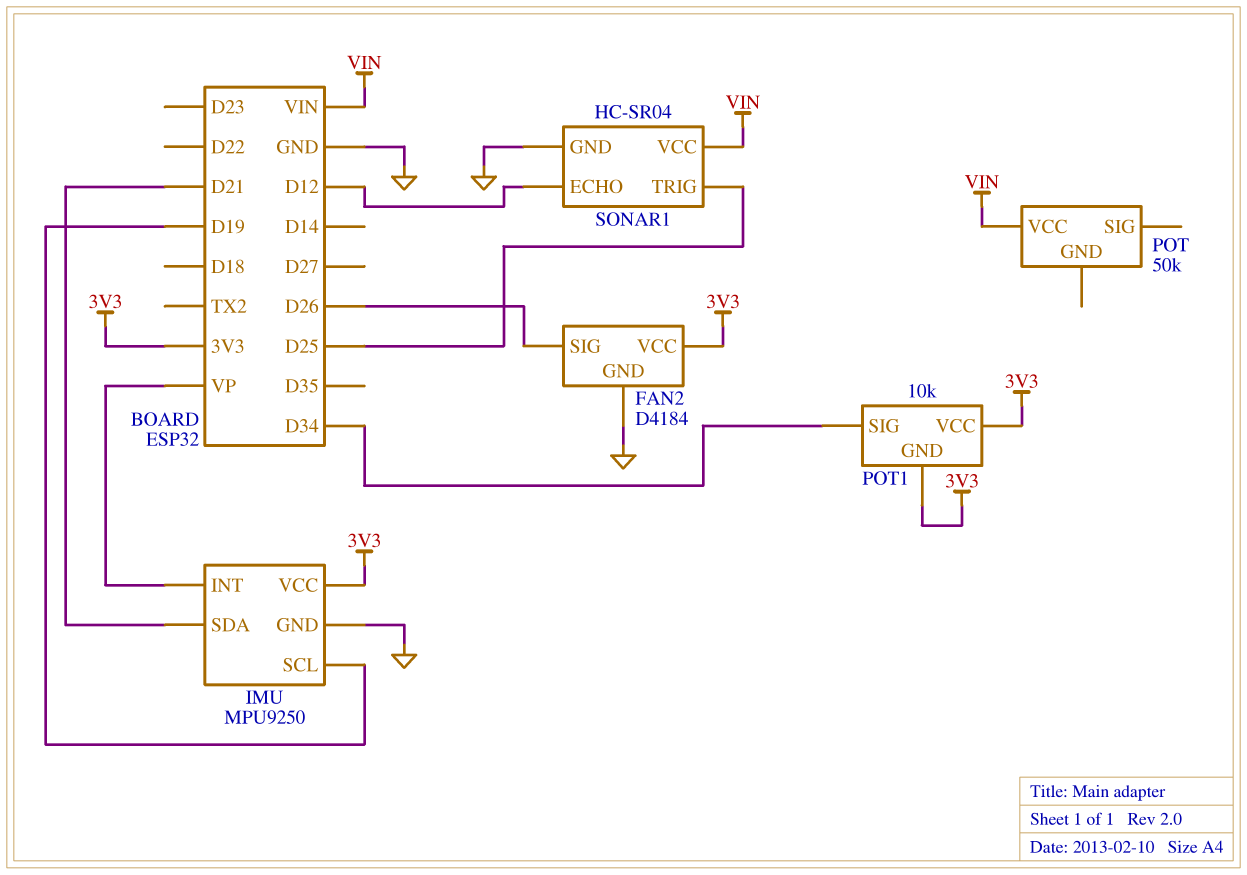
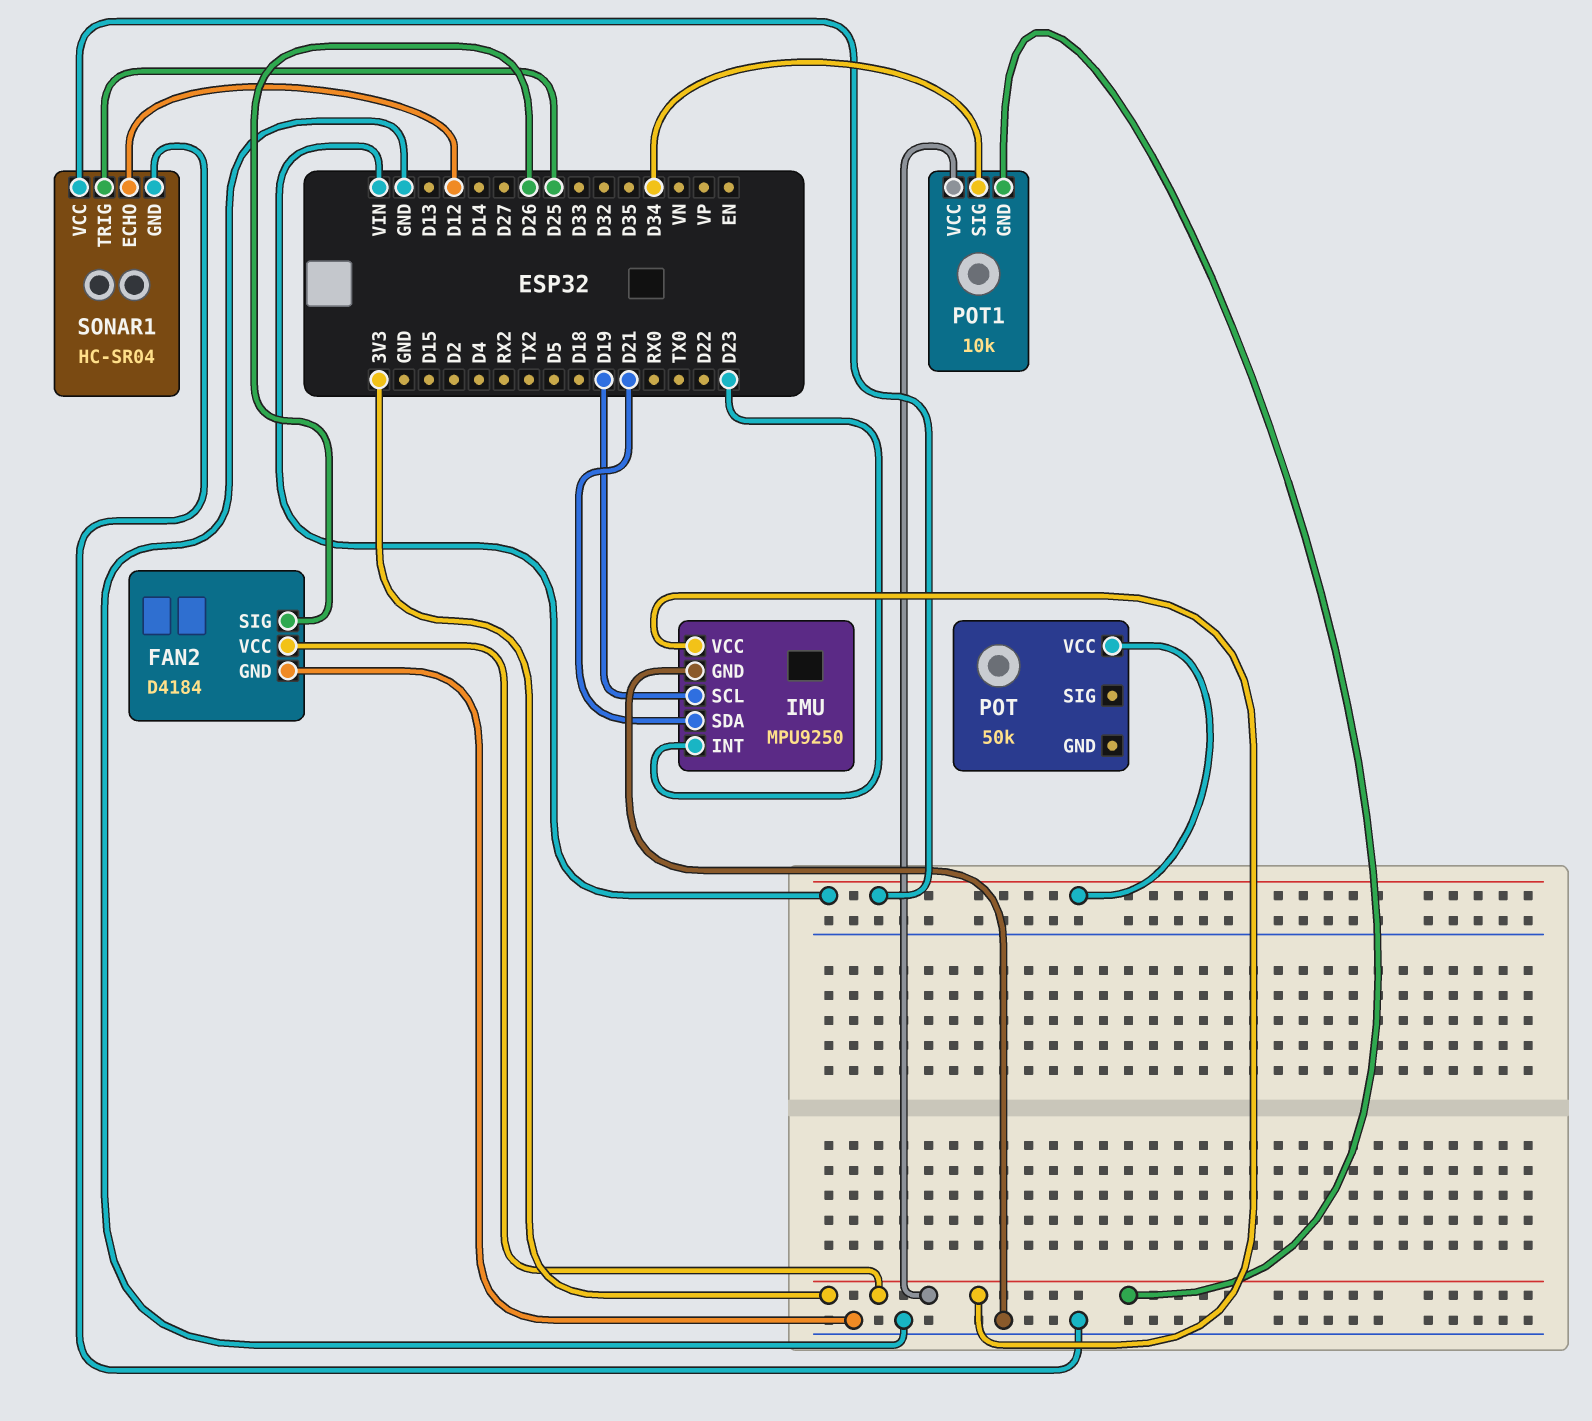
IMU pin INT: VP -> D23

